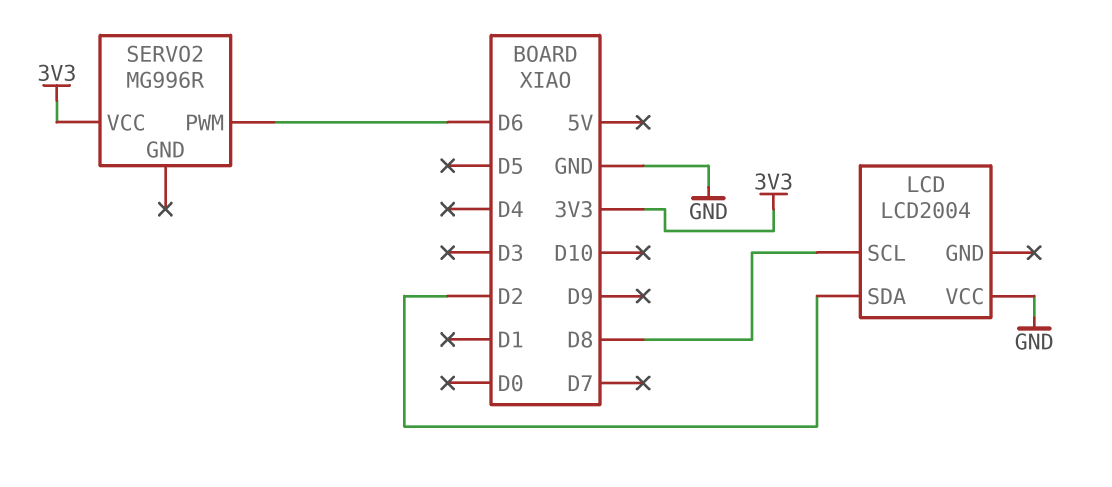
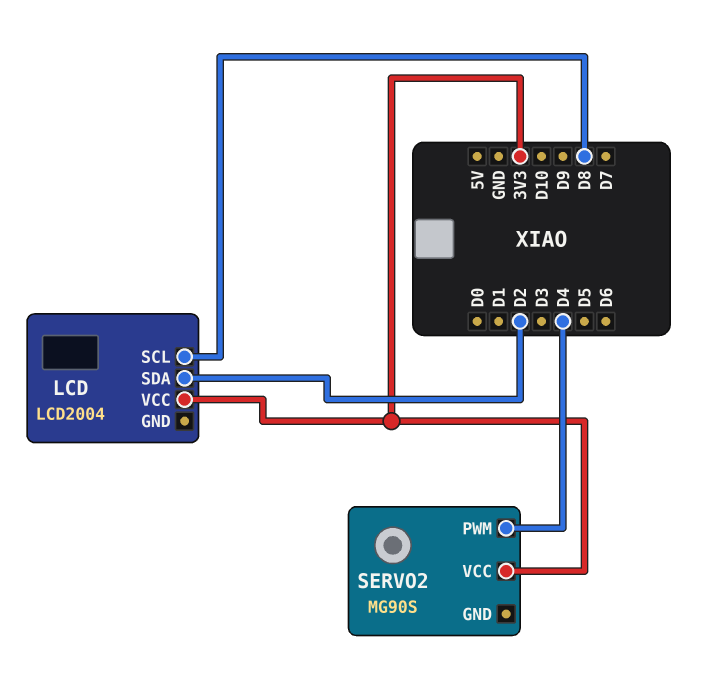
LCD pin VCC: GND -> 3V3
SERVO2: MG996R -> MG90S
SERVO2 pin PWM: D6 -> D4

